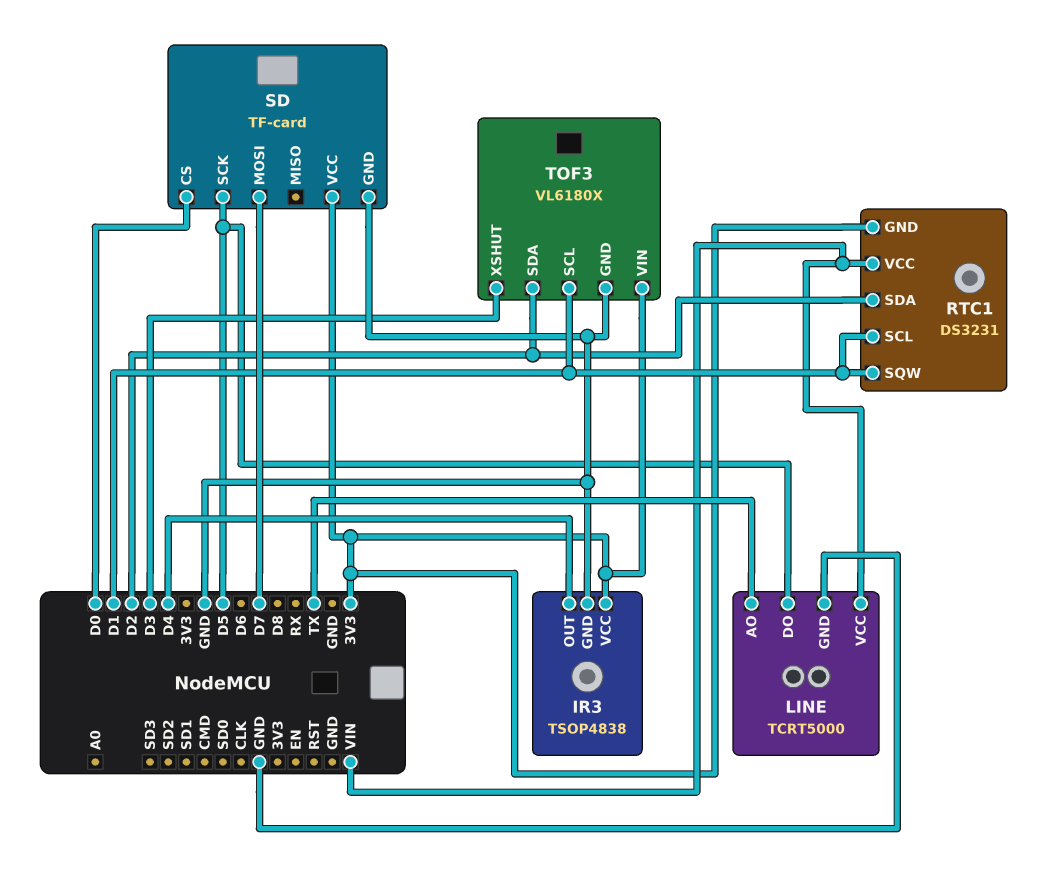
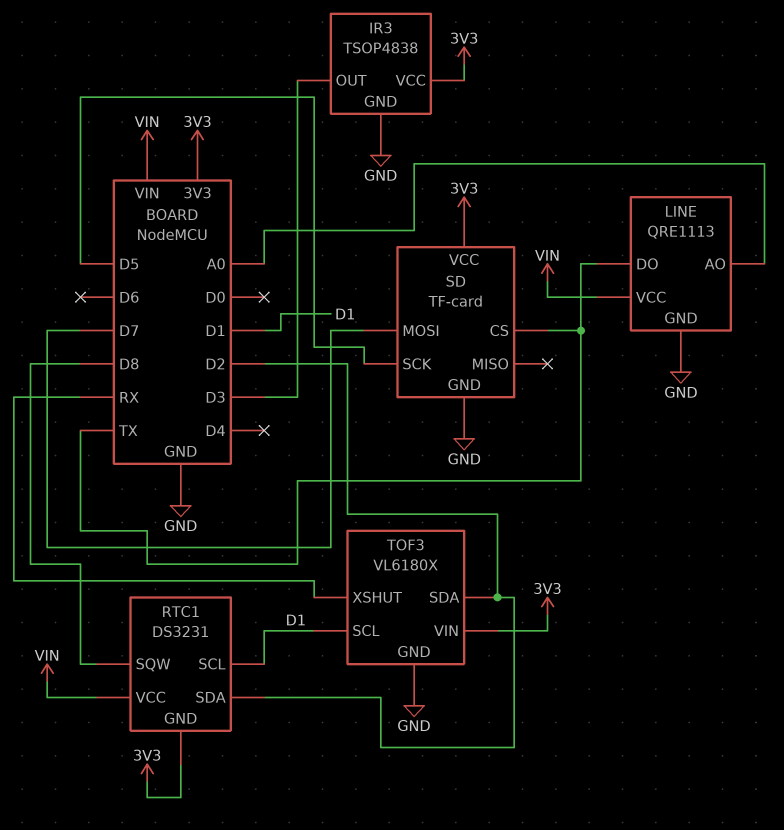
IR3 pin OUT: D4 -> D3
LINE: TCRT5000 -> QRE1113
LINE pin AO: TX -> A0
LINE pin DO: D5 -> TX
RTC1 pin SQW: D1 -> D8
SD pin CS: D0 -> TX
TOF3 pin XSHUT: D3 -> RX

